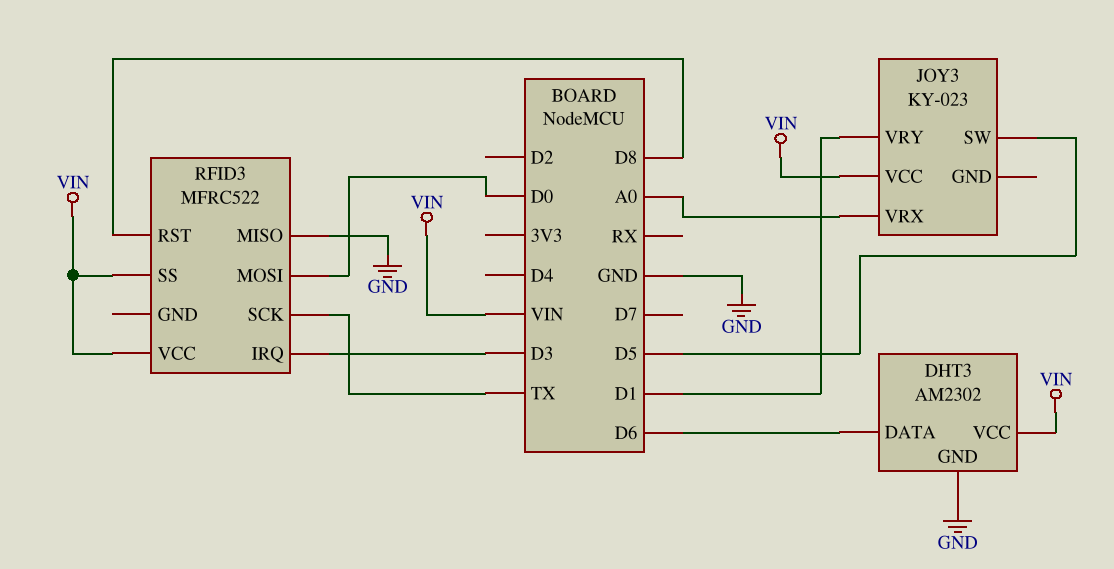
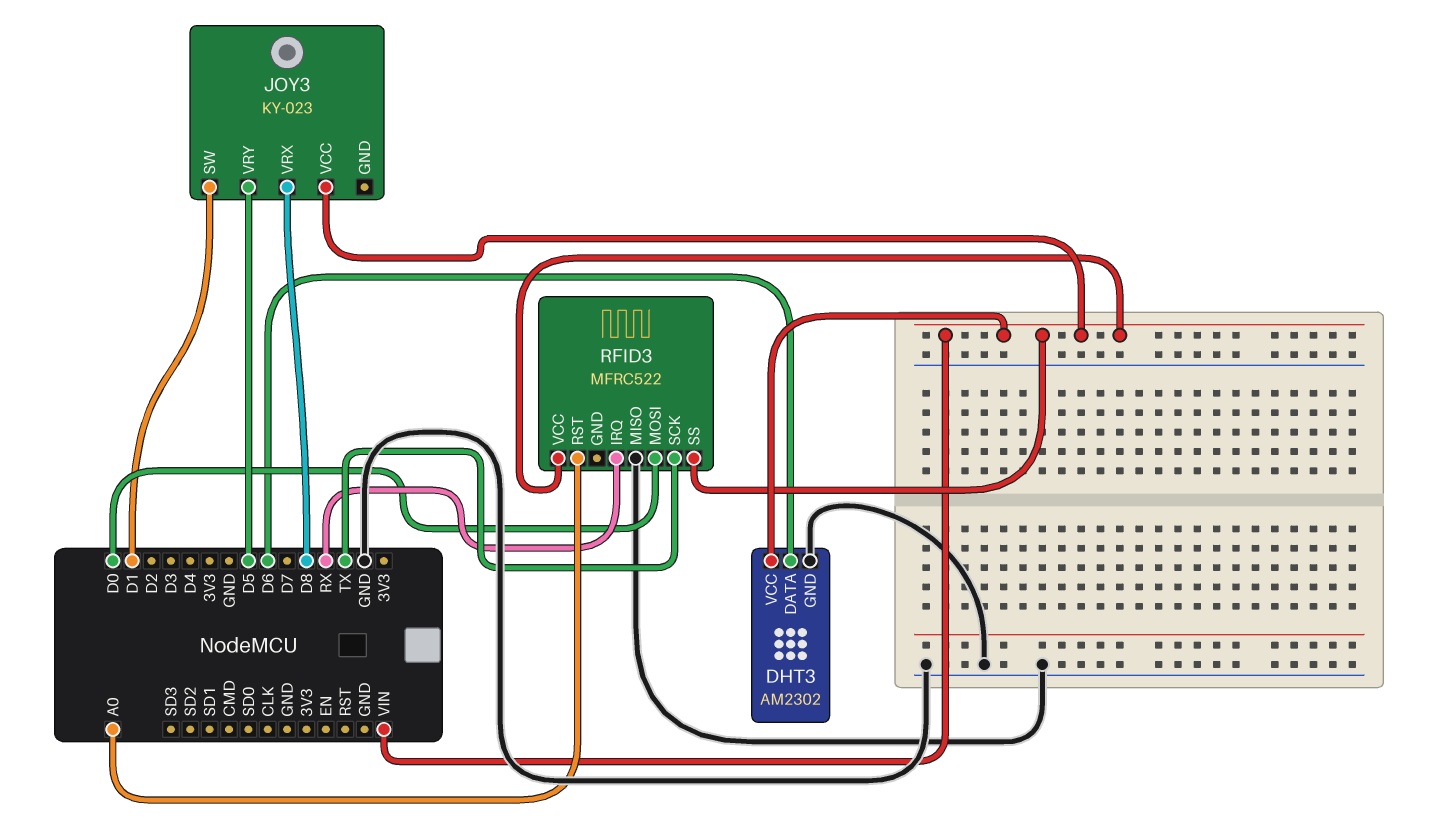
JOY3 pin SW: D5 -> D1
JOY3 pin VRX: A0 -> D8
JOY3 pin VRY: D1 -> D5
RFID3 pin IRQ: D3 -> RX
RFID3 pin RST: D8 -> A0

